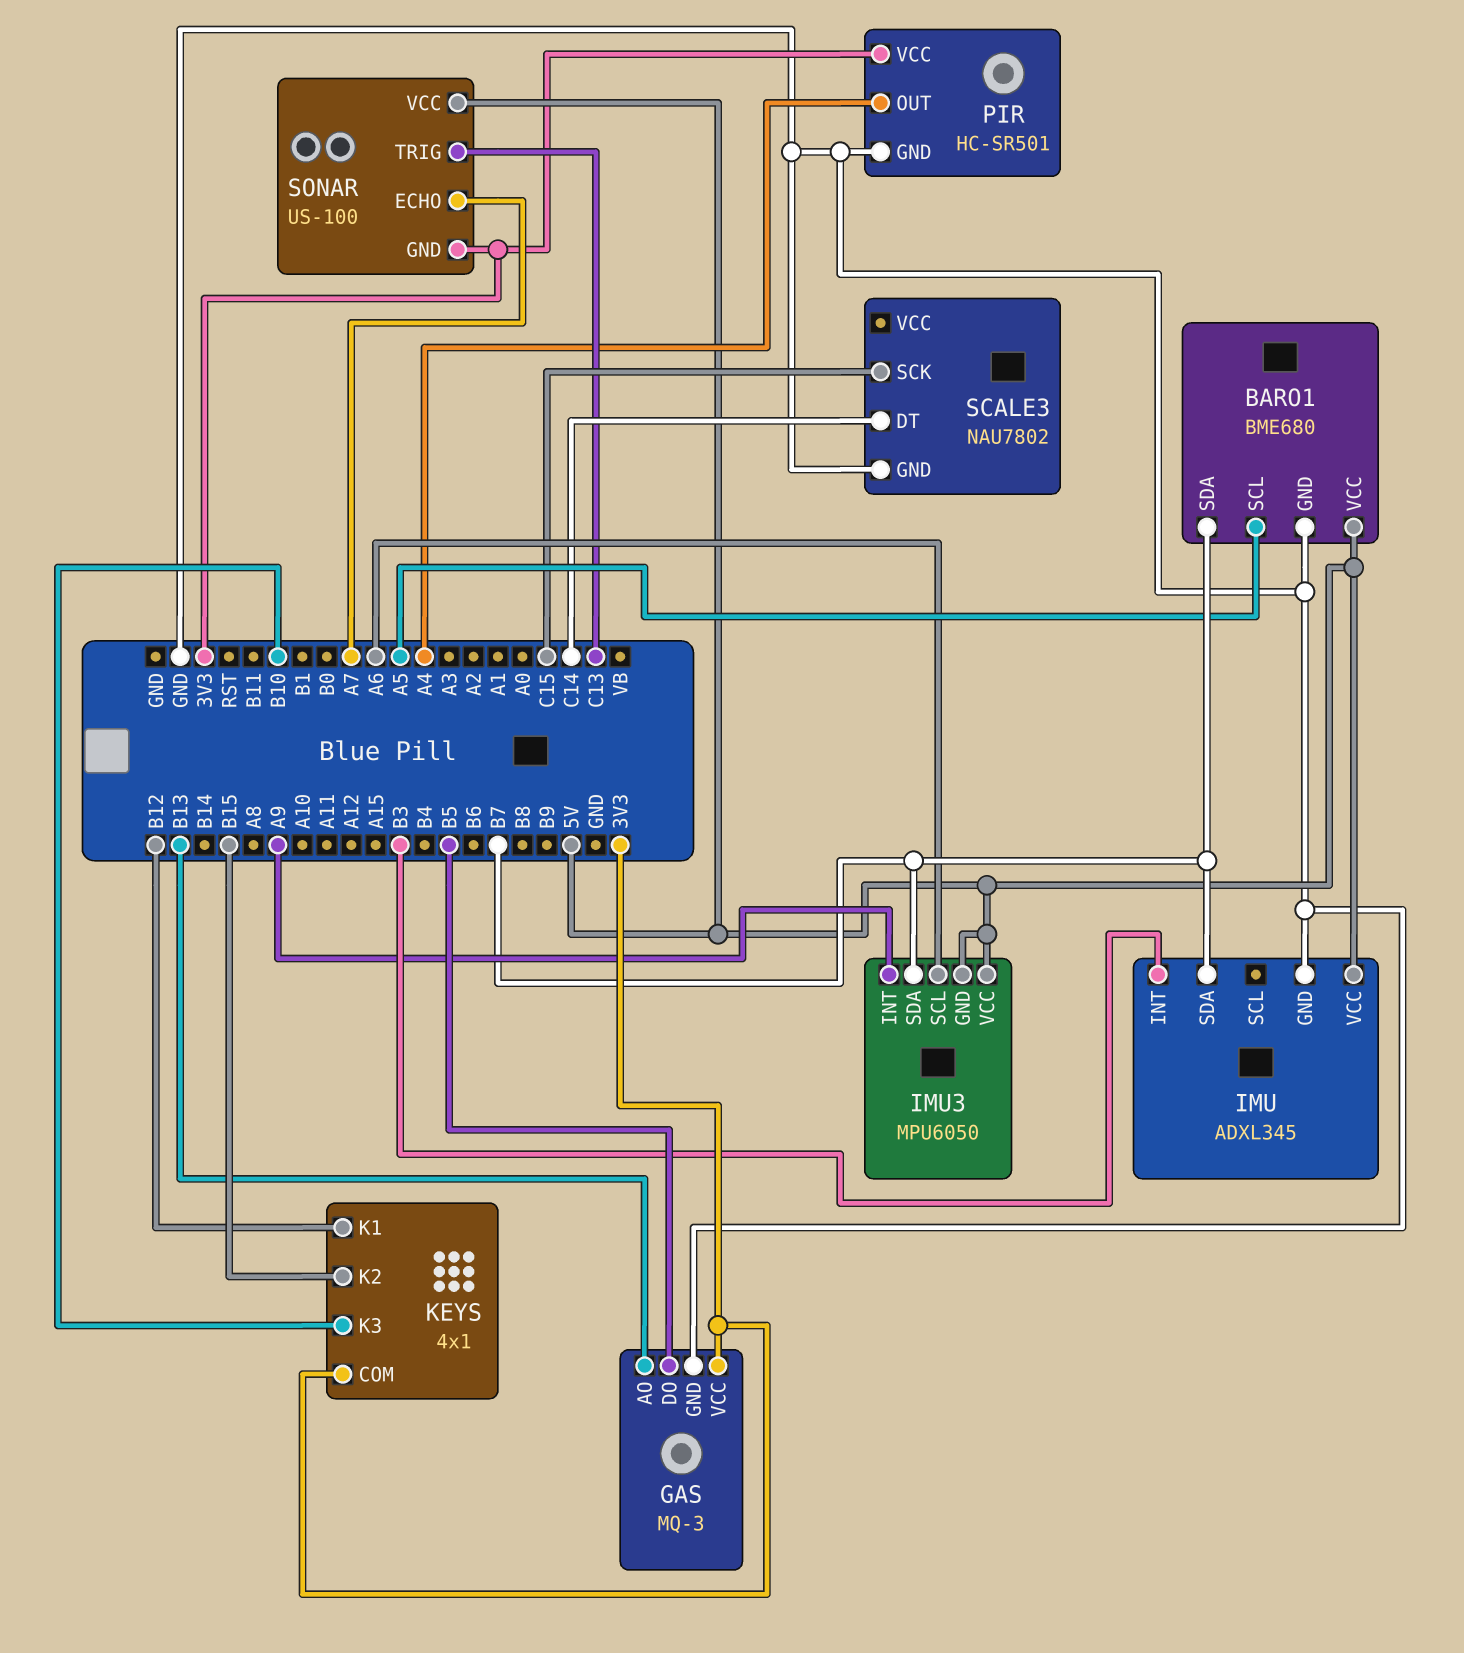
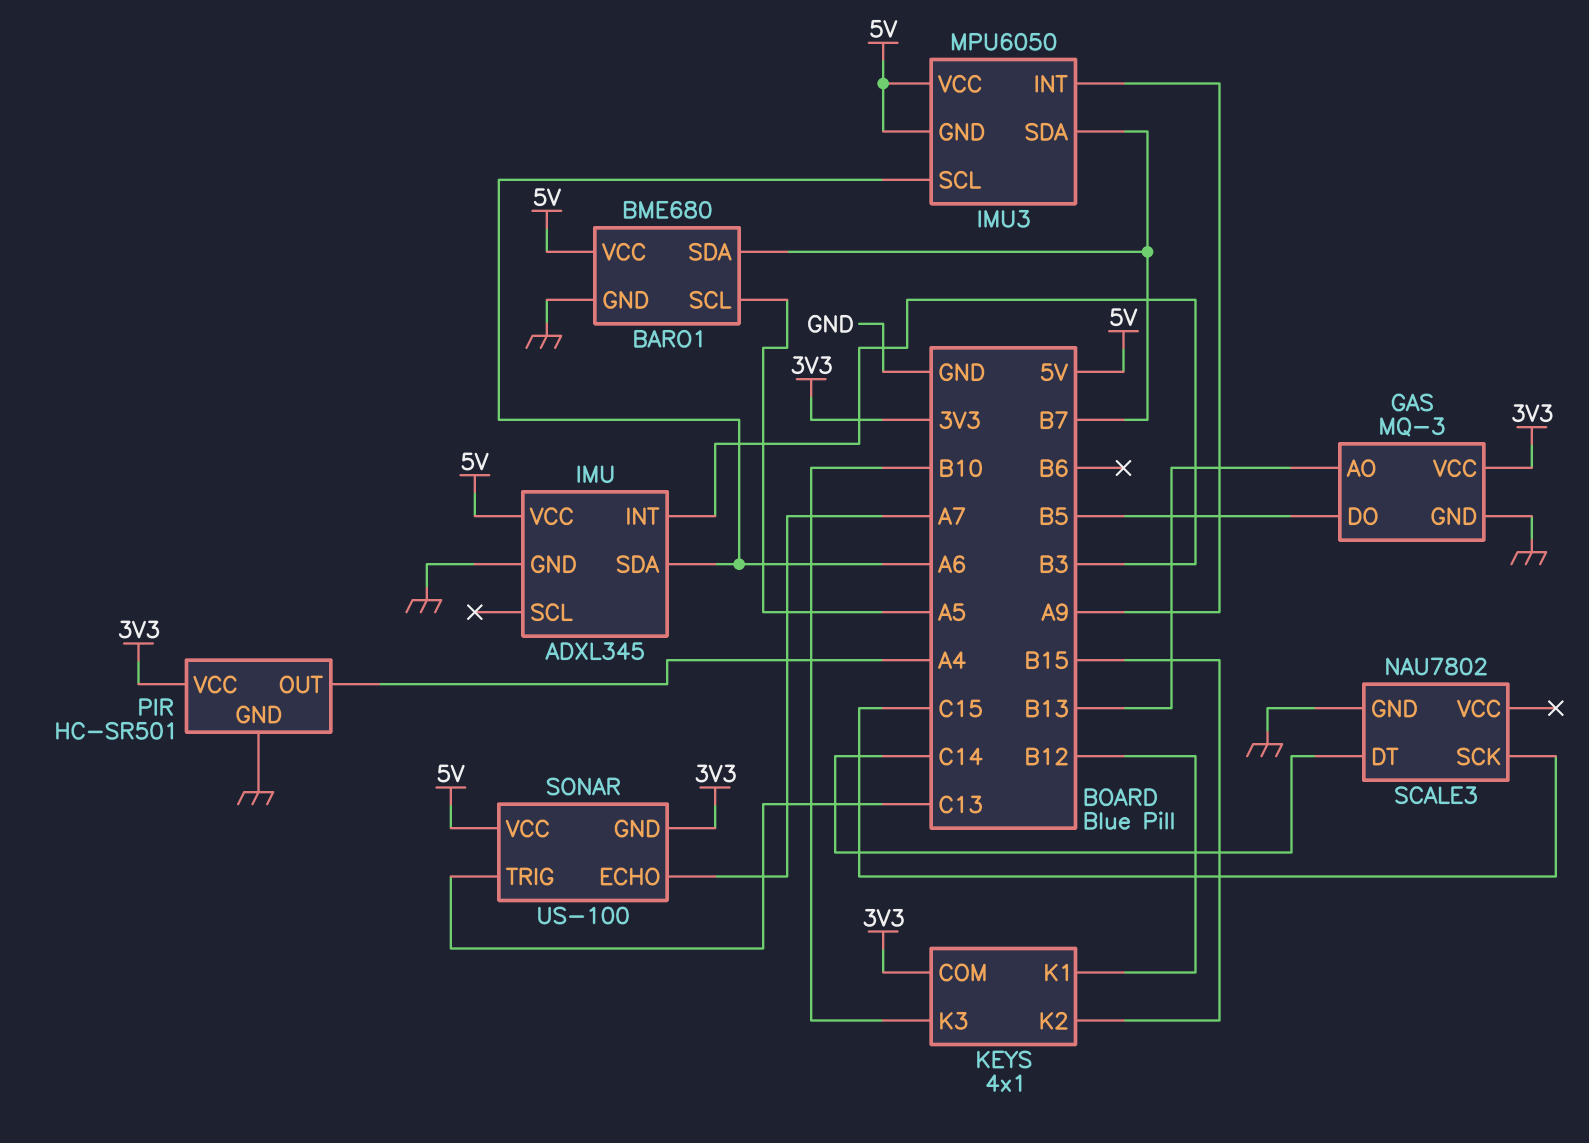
IMU pin SDA: B7 -> A6

